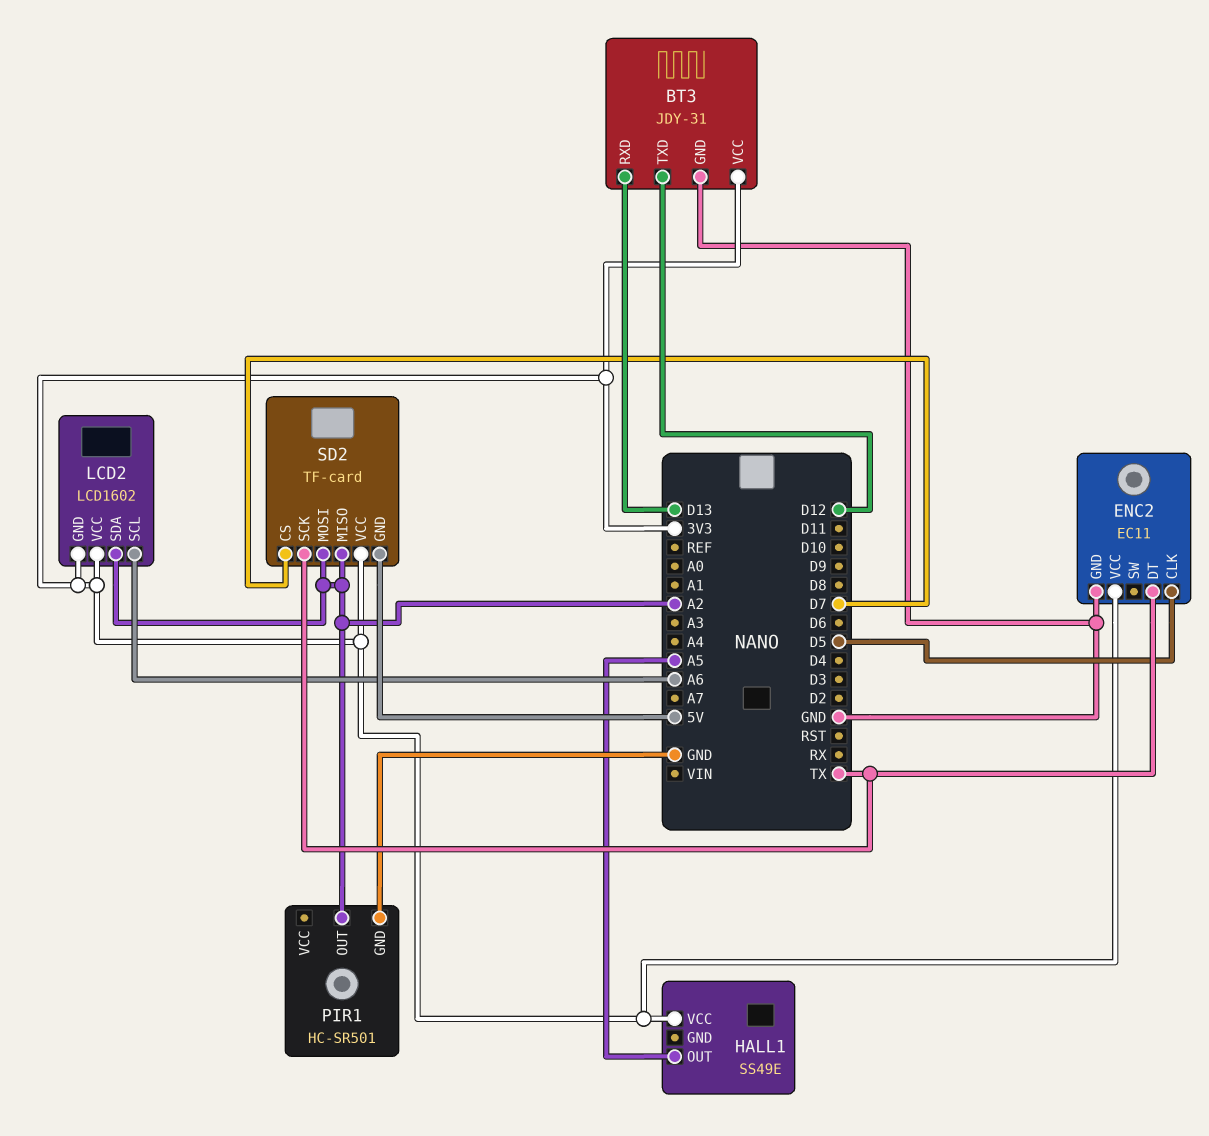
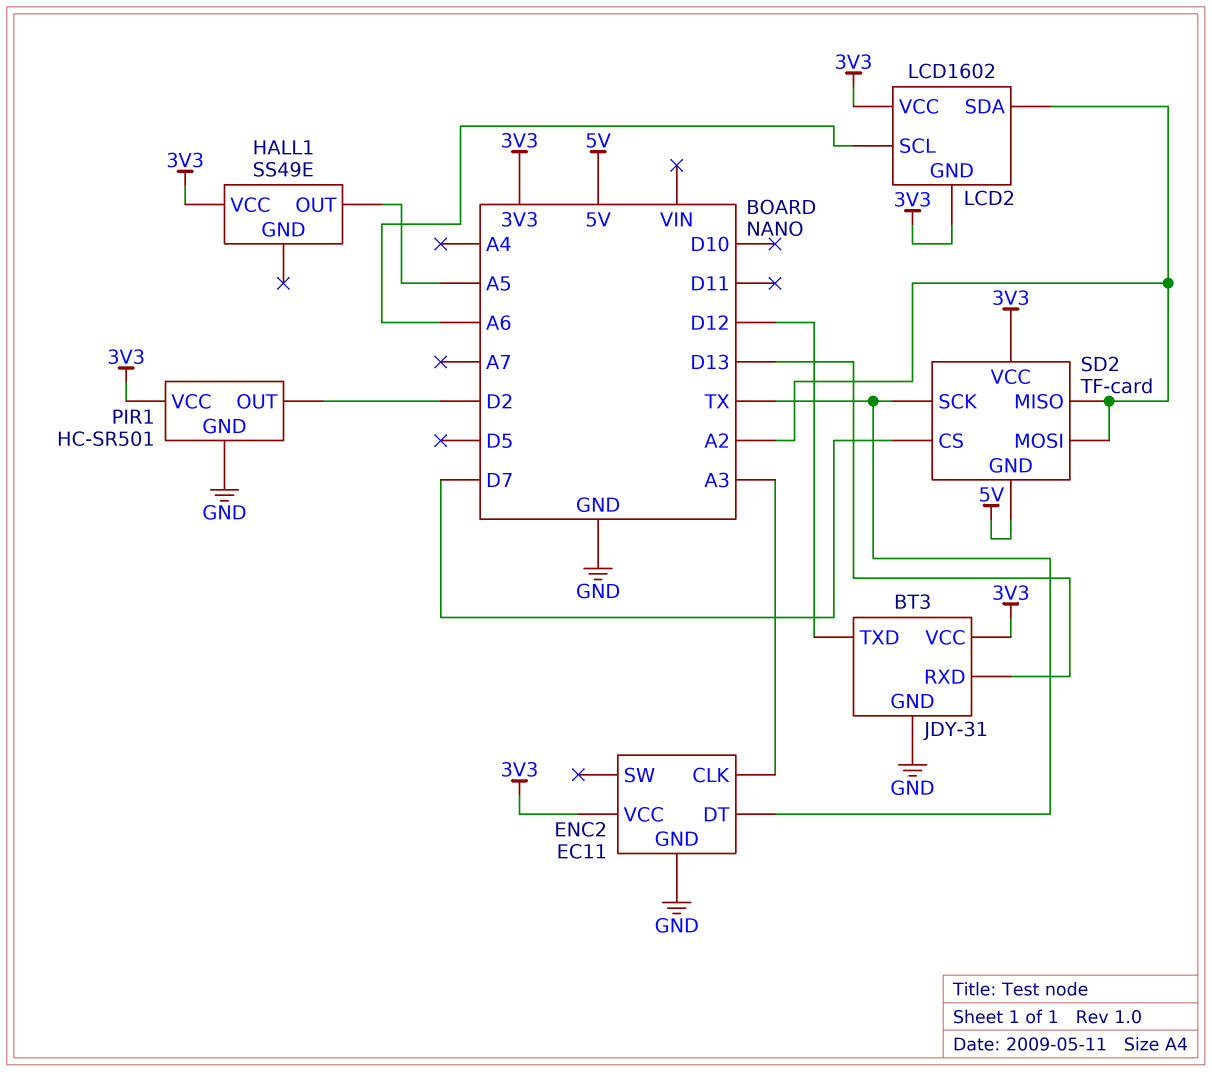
ENC2 pin CLK: D5 -> A3
PIR1 pin OUT: A2 -> D2
PIR1 pin VCC: none -> 3V3

